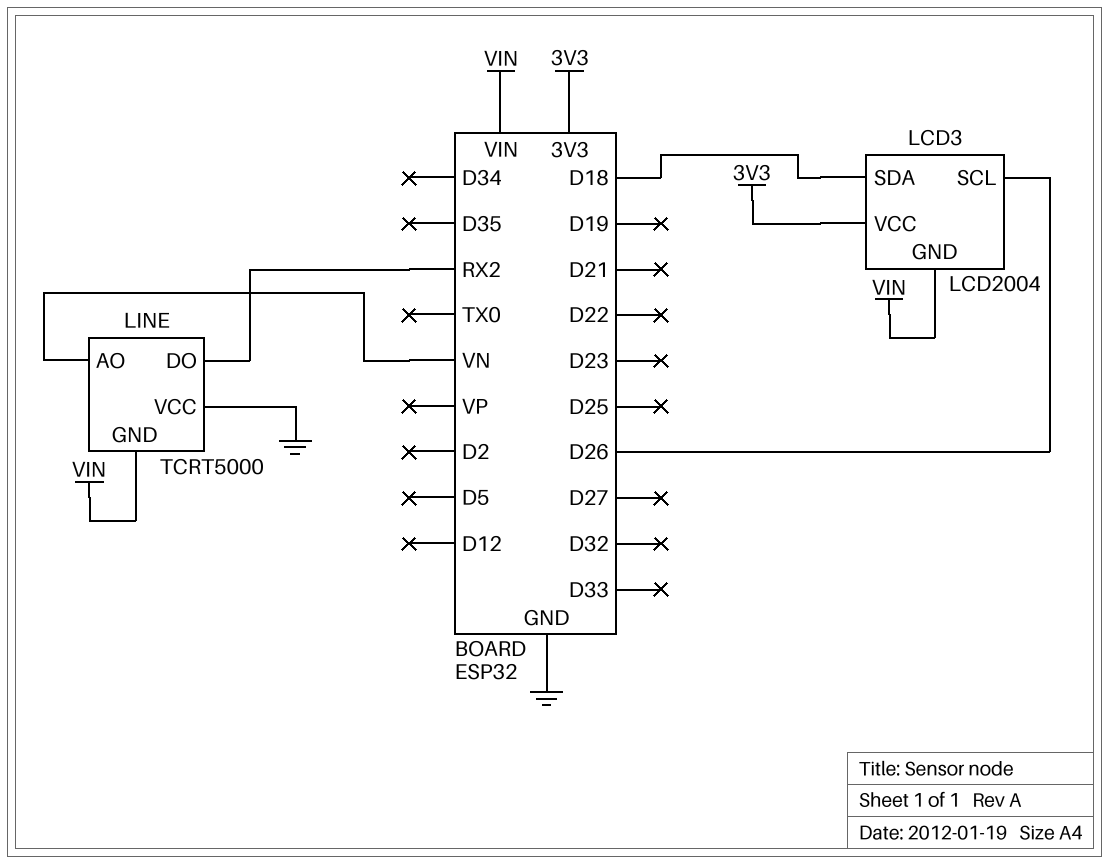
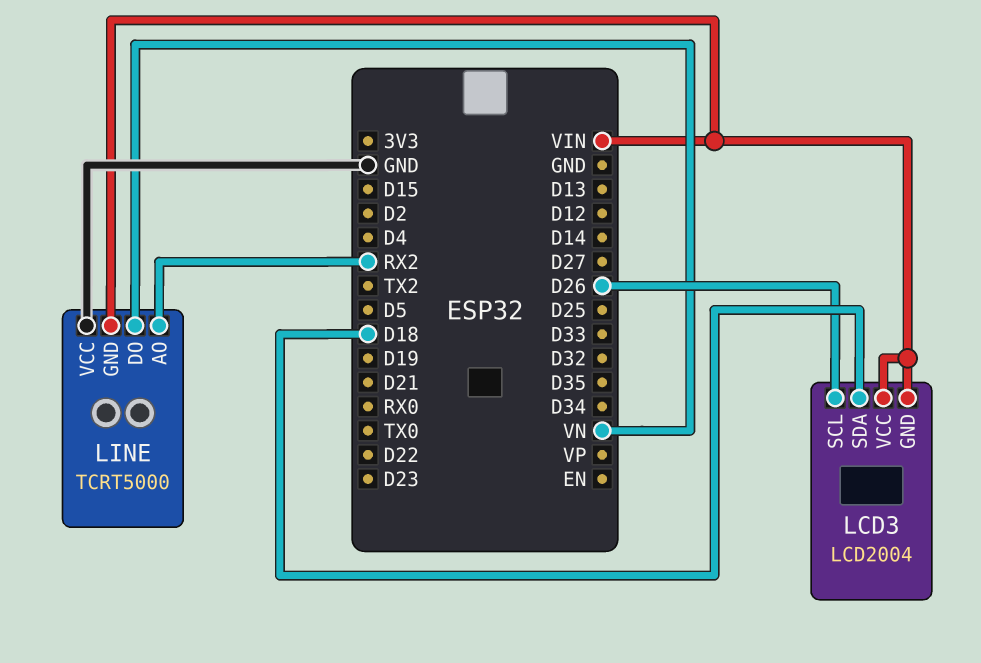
LCD3 pin VCC: 3V3 -> VIN
LINE pin AO: VN -> RX2
LINE pin DO: RX2 -> VN

